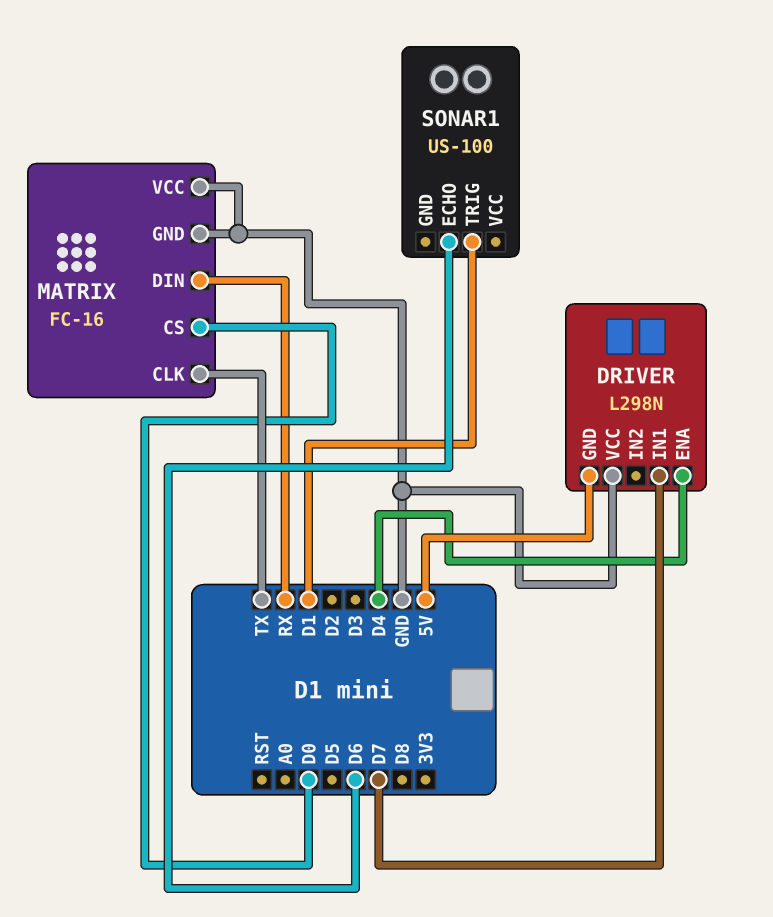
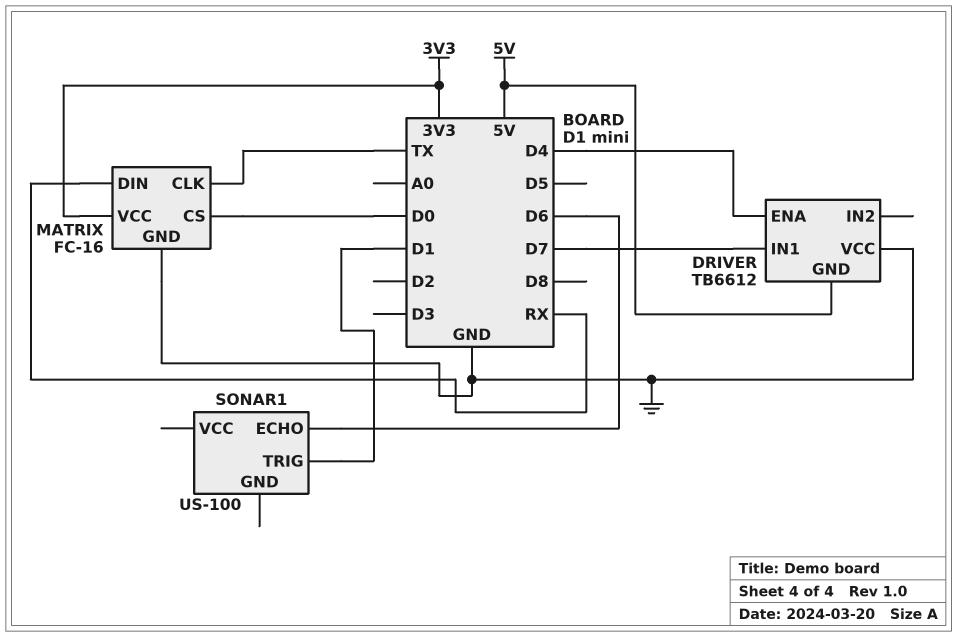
DRIVER: L298N -> TB6612
MATRIX pin VCC: GND -> 3V3

